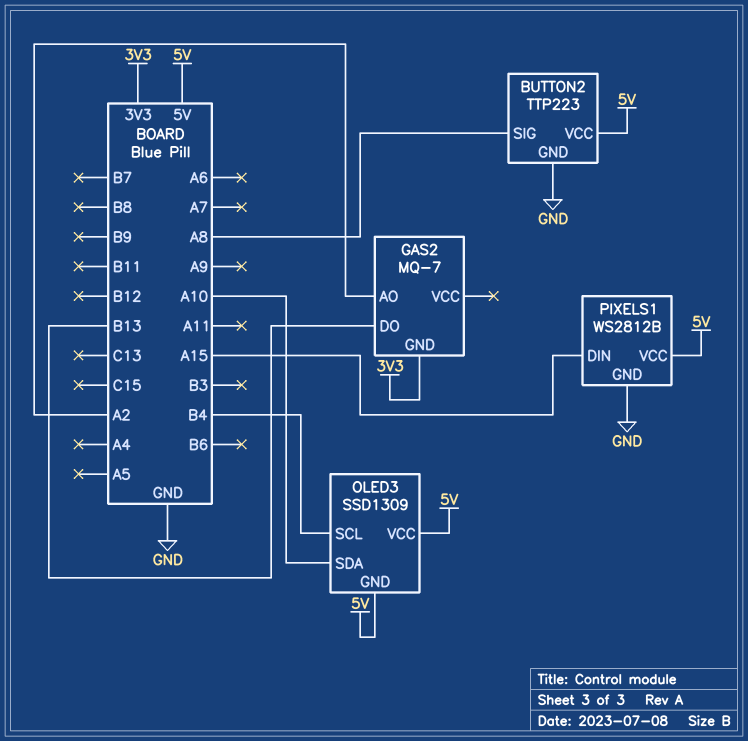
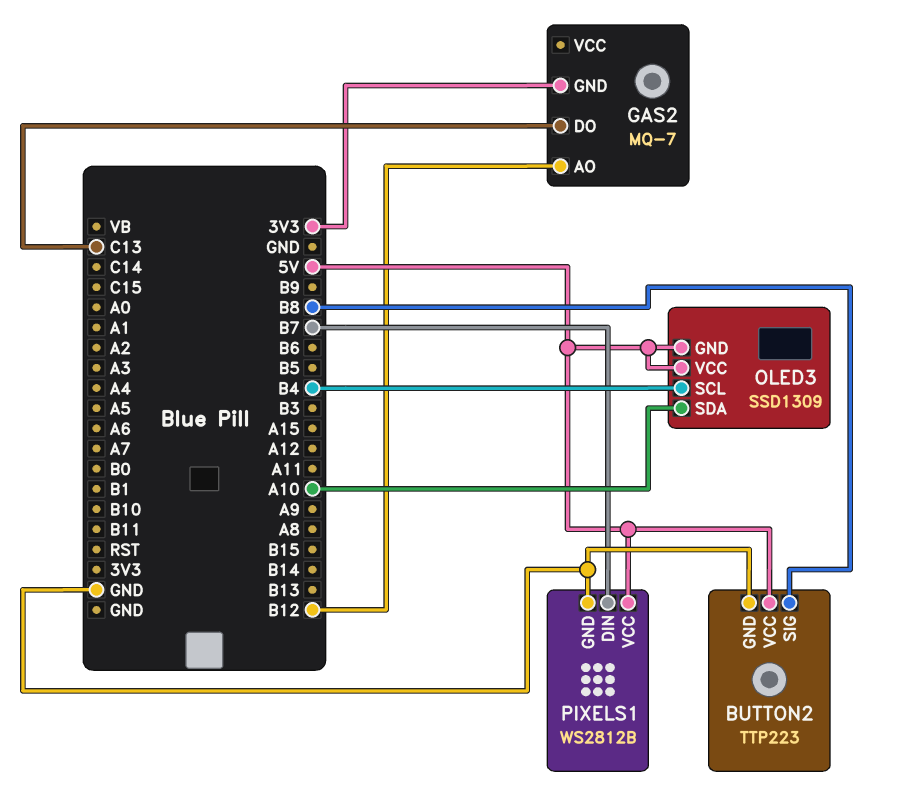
BUTTON2 pin SIG: A8 -> B8
GAS2 pin AO: A2 -> B12
GAS2 pin DO: B13 -> C13
PIXELS1 pin DIN: A15 -> B7

